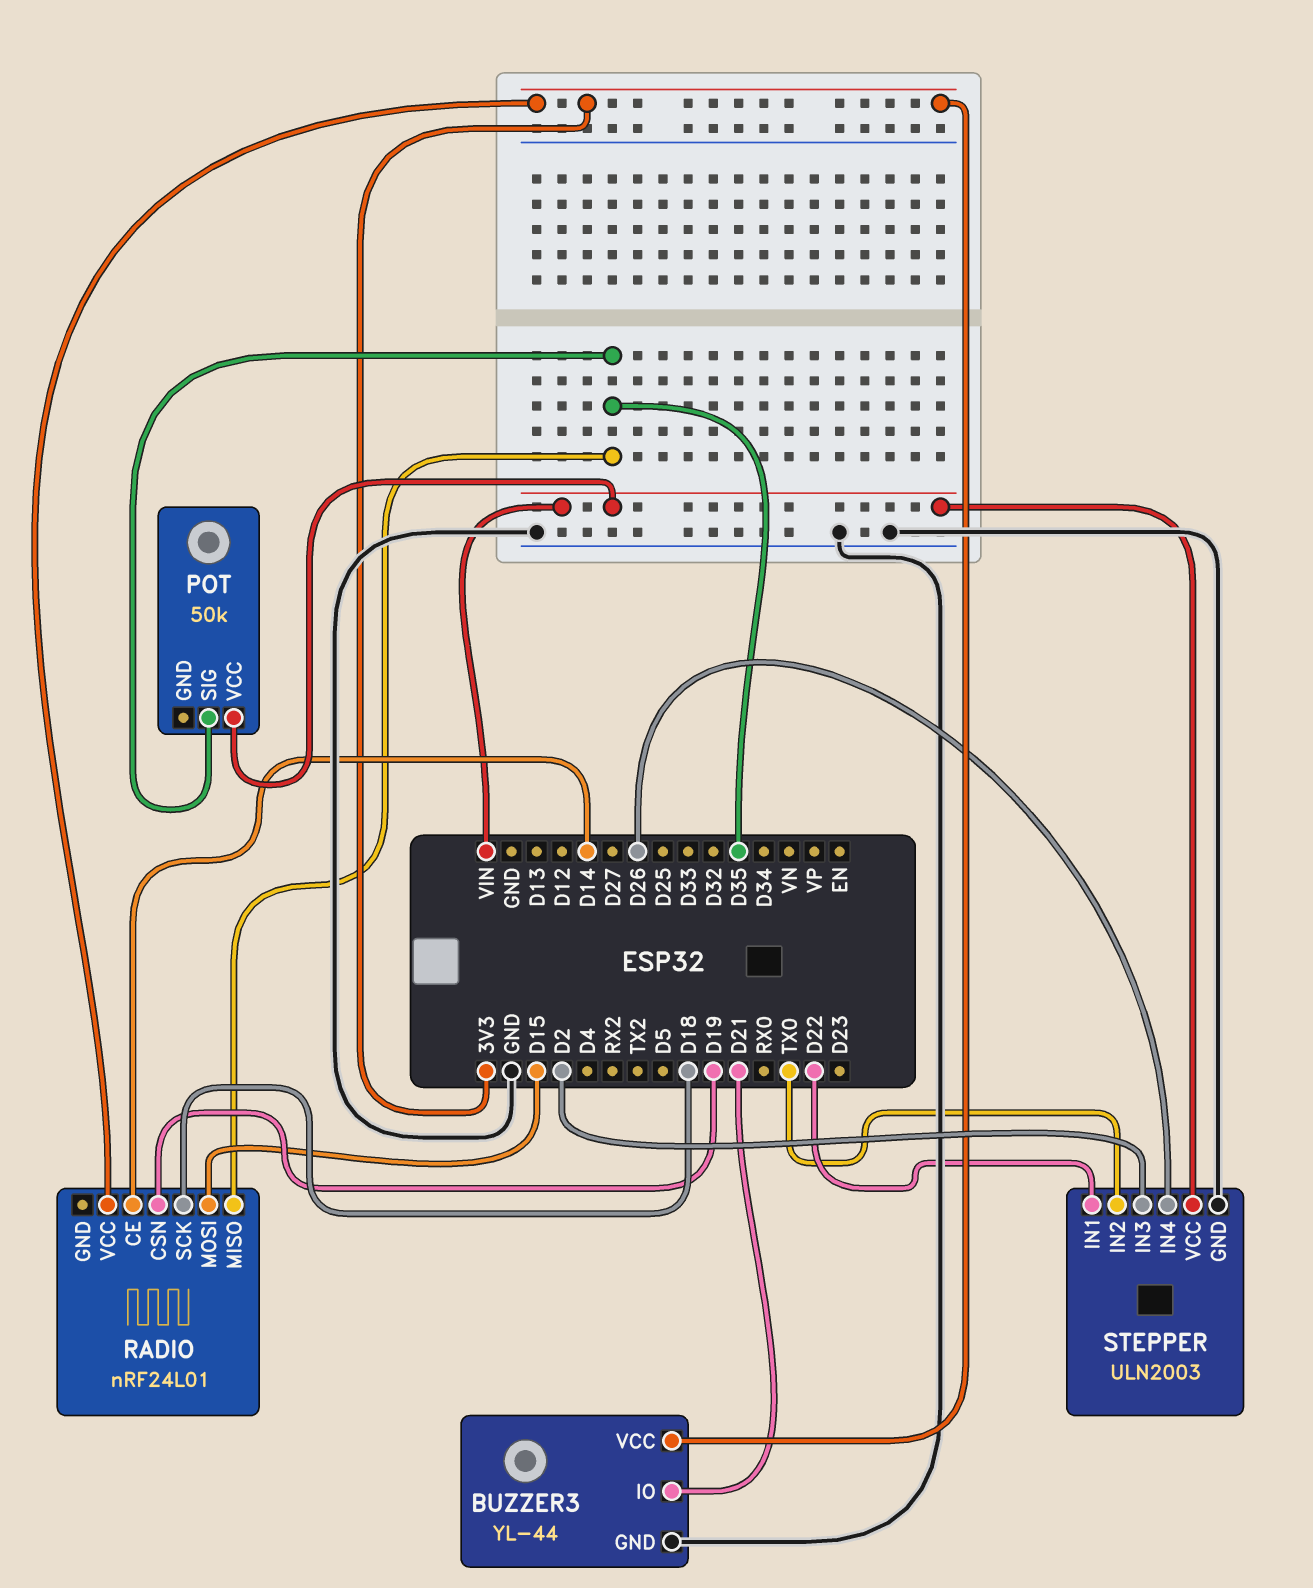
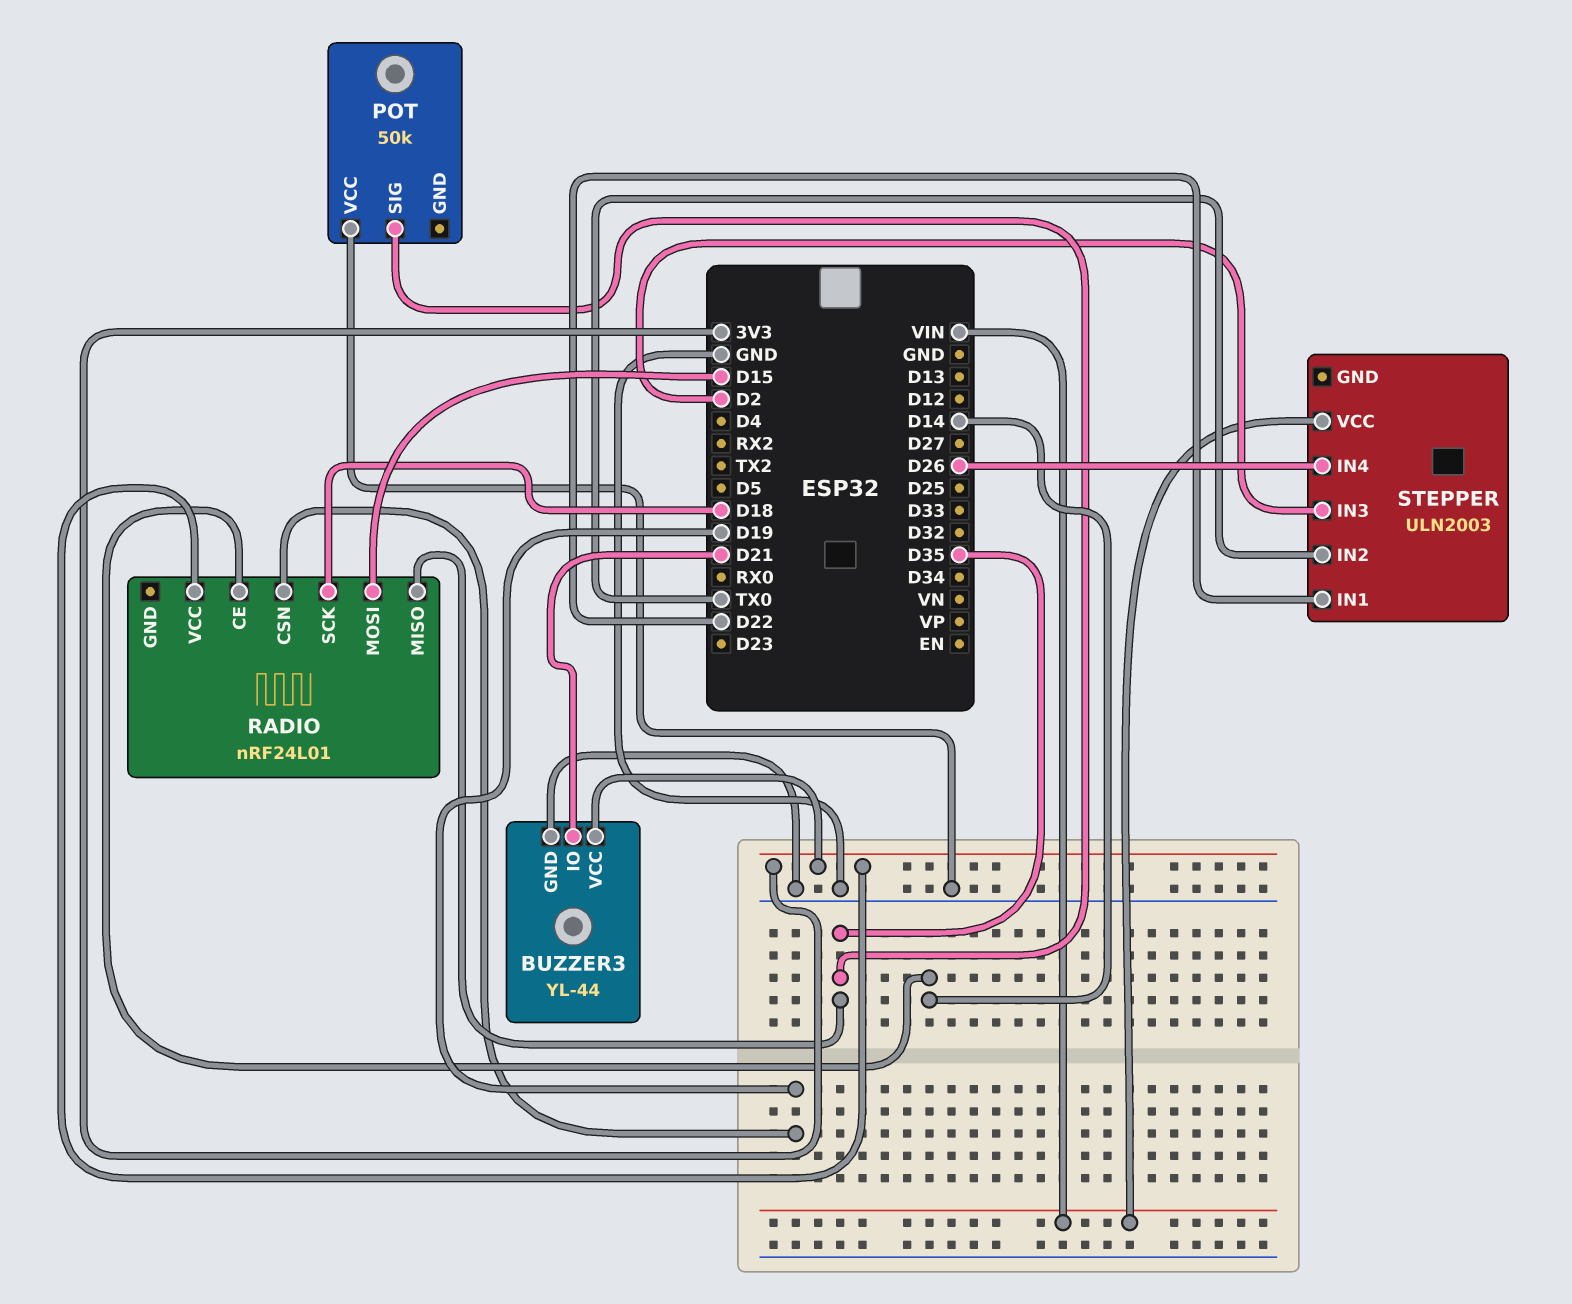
POT pin VCC: VIN -> GND
STEPPER pin GND: GND -> none

